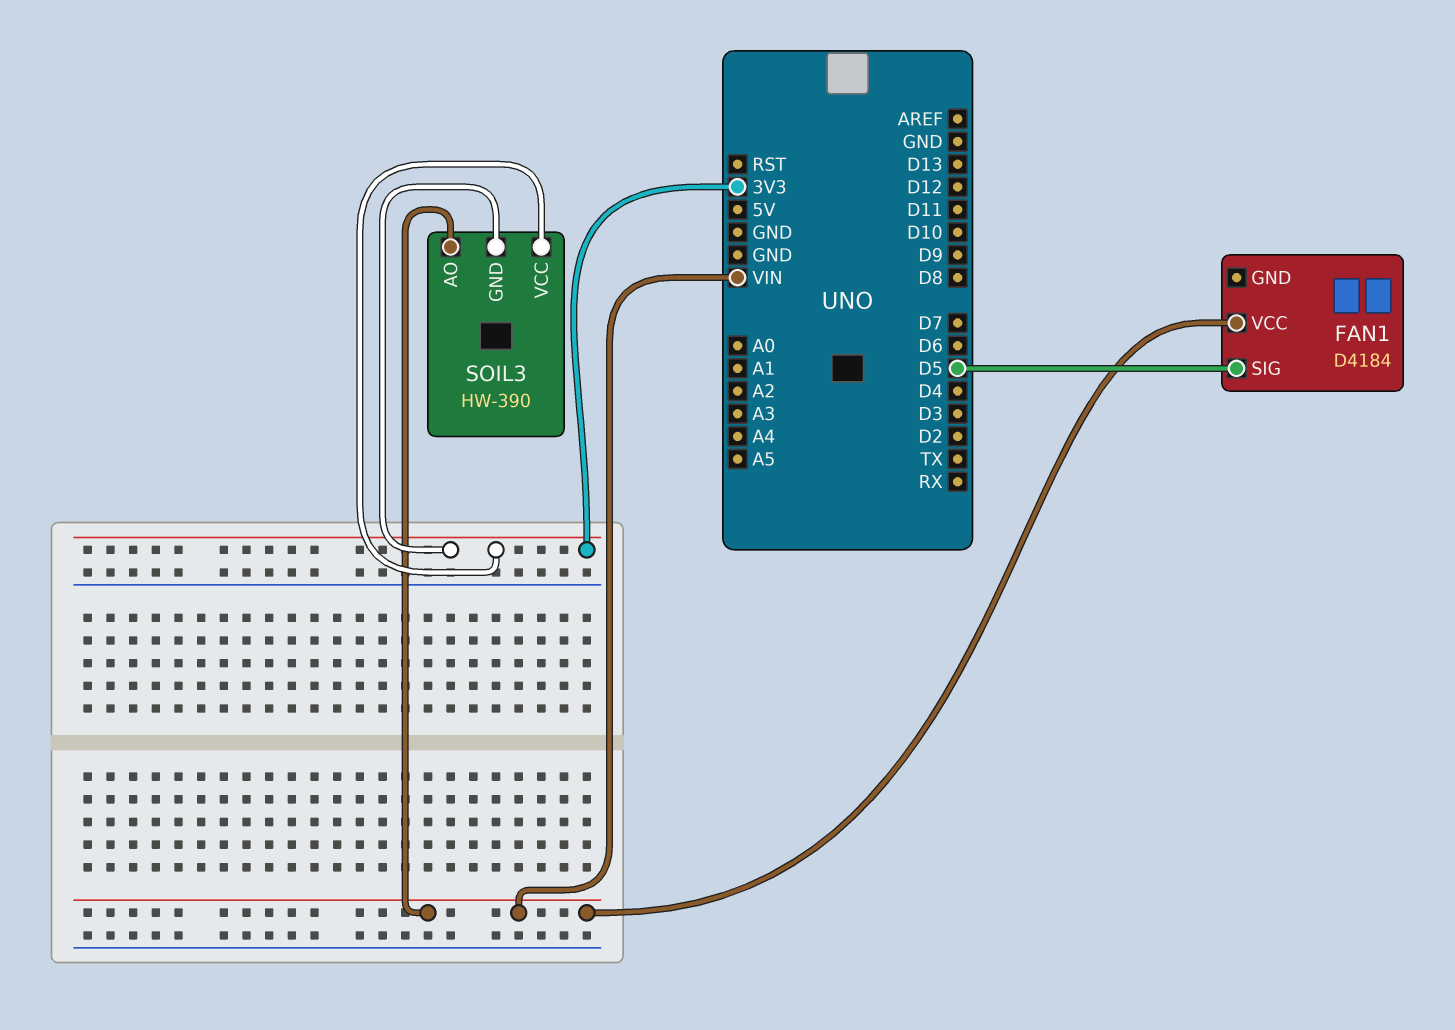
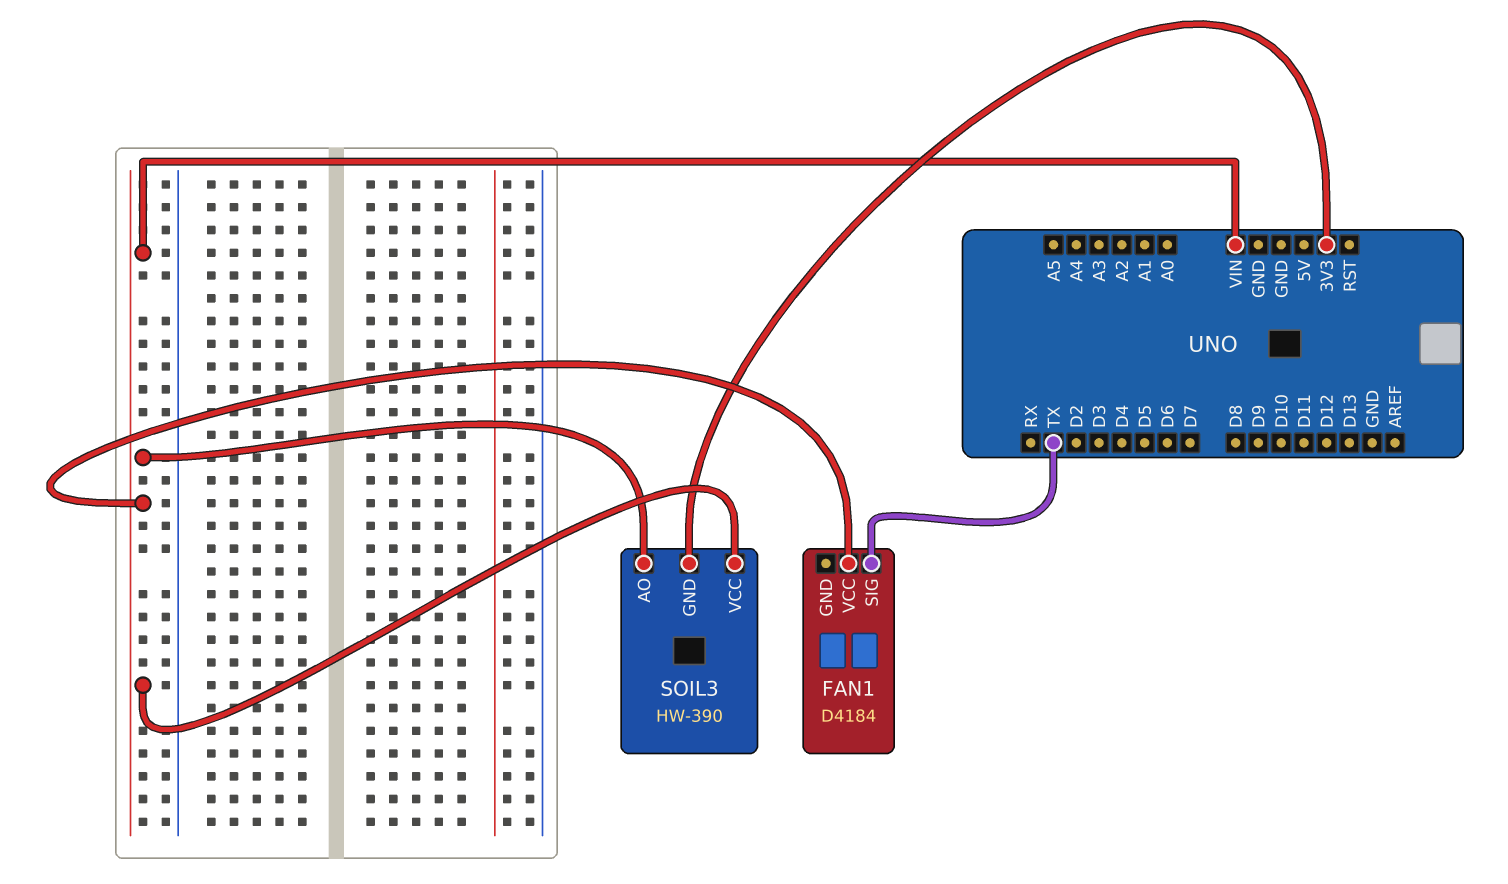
FAN1 pin SIG: D5 -> TX
SOIL3 pin VCC: 3V3 -> VIN

